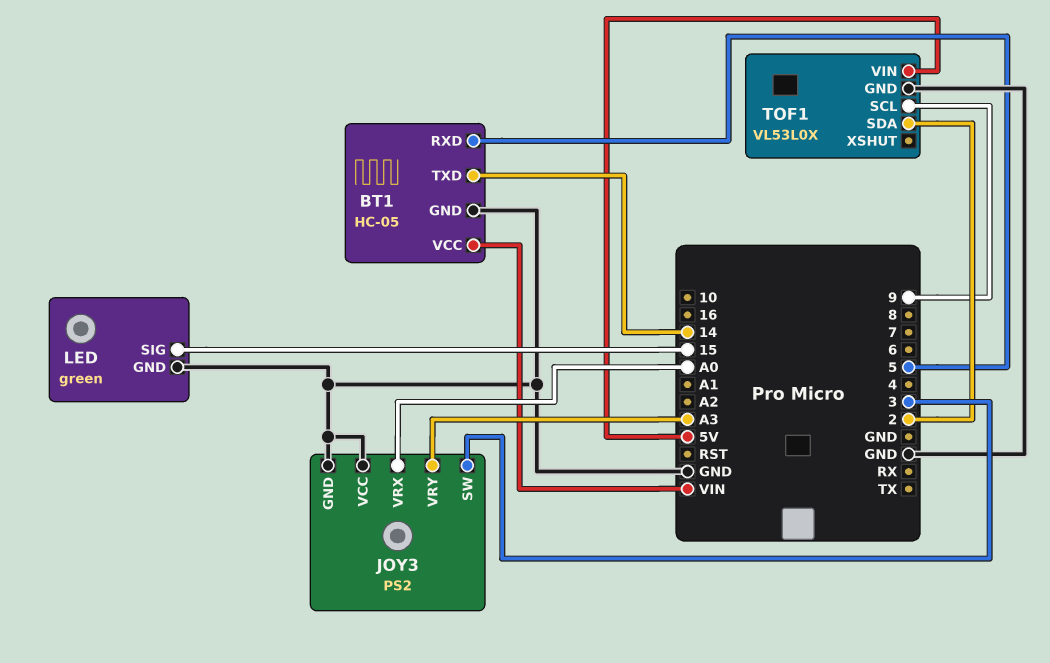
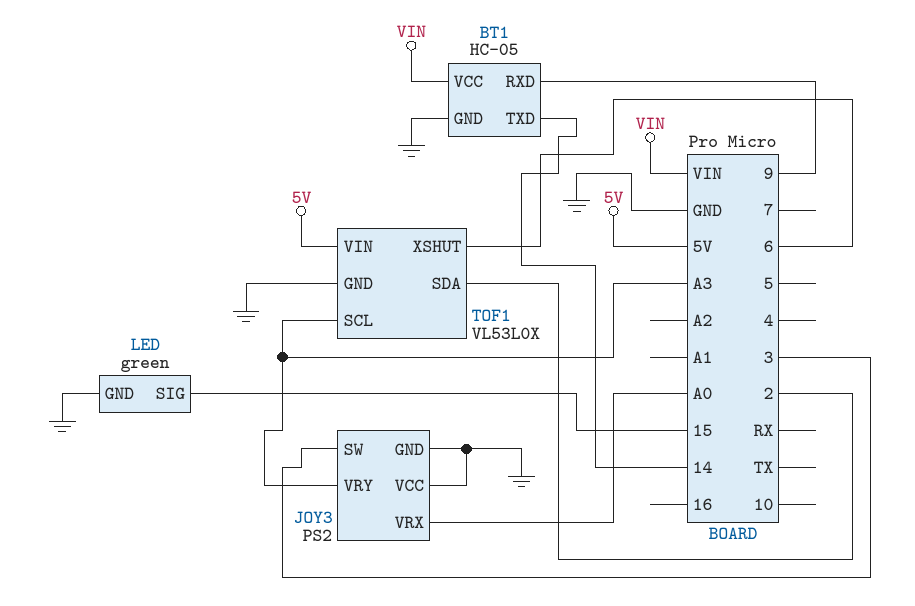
BT1 pin RXD: 5 -> 9
TOF1 pin SCL: 9 -> A3
TOF1 pin XSHUT: none -> 6

